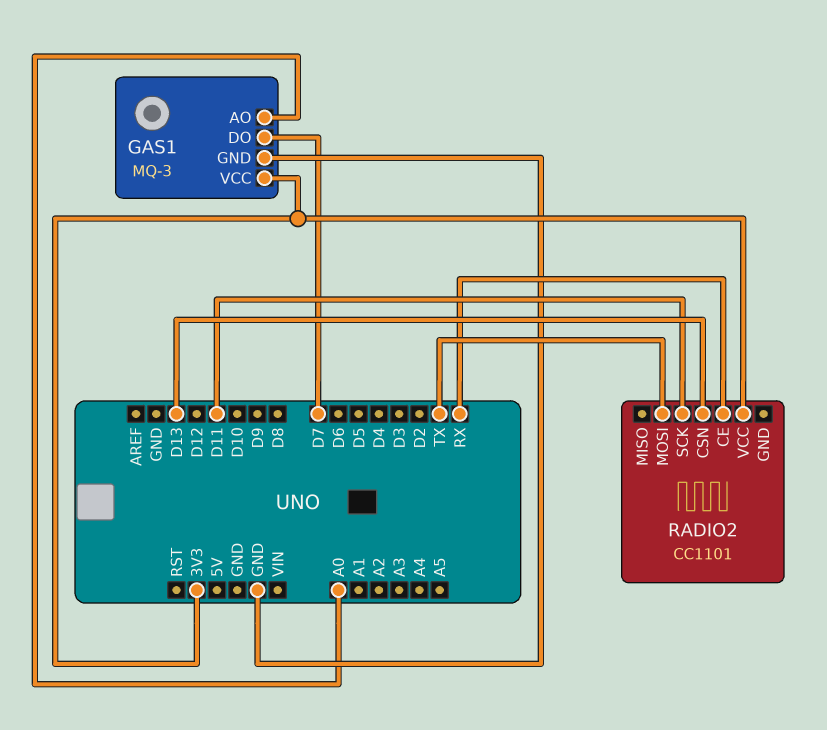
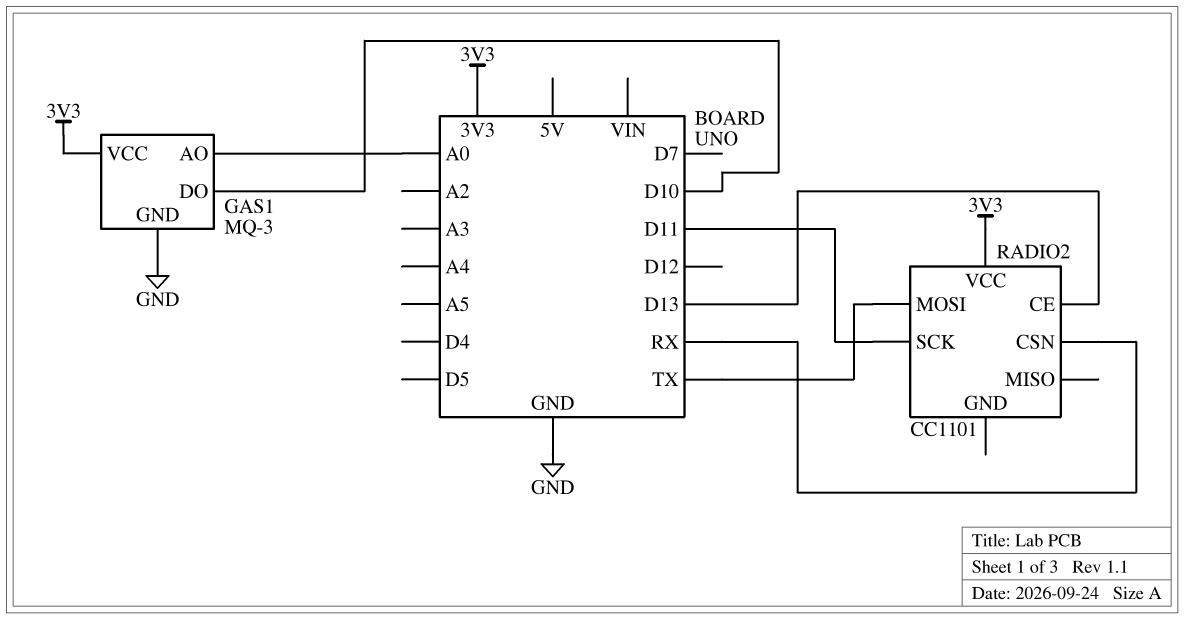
GAS1 pin DO: D7 -> D10
RADIO2 pin CE: RX -> D13
RADIO2 pin CSN: D13 -> RX

